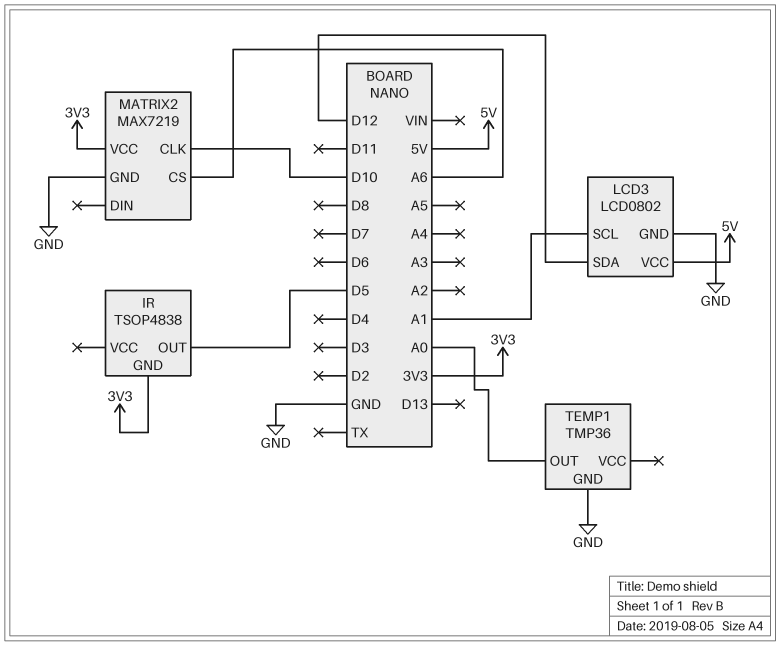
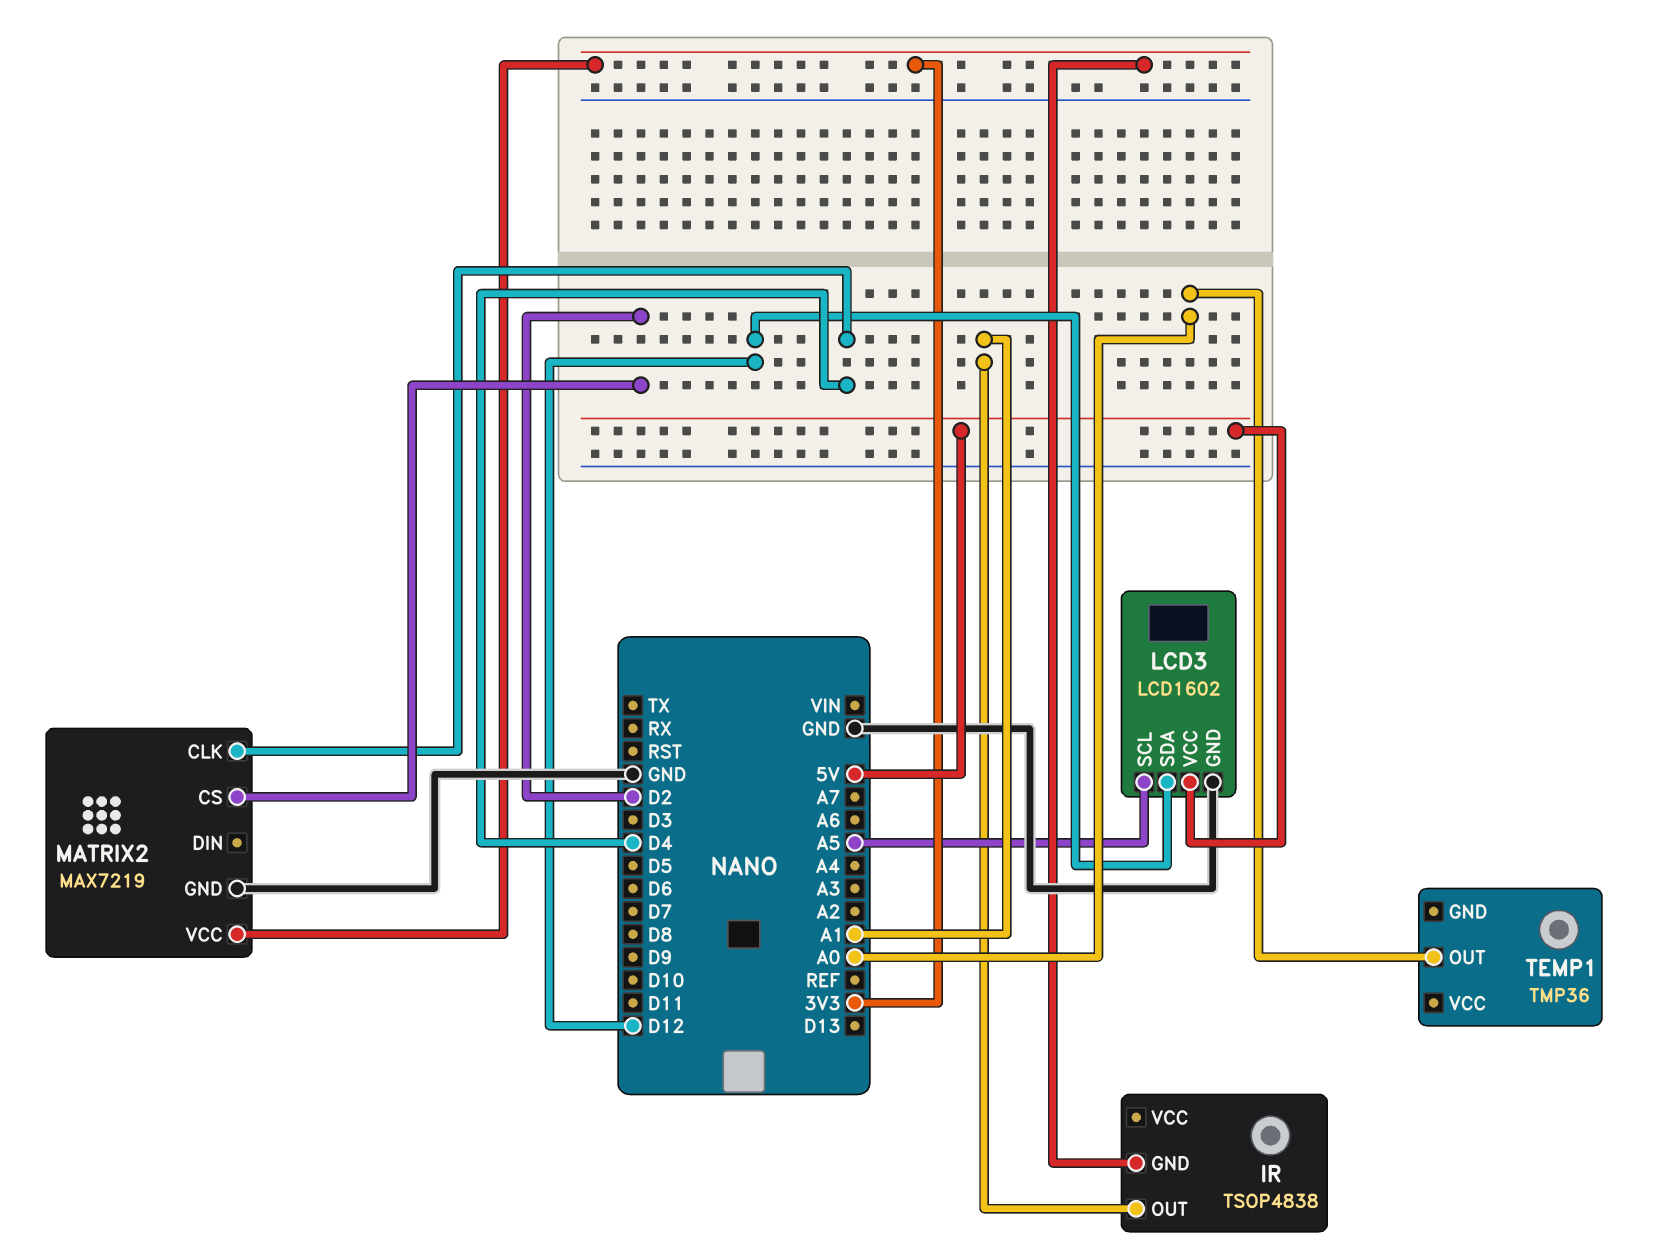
IR pin OUT: D5 -> A1
LCD3: LCD0802 -> LCD1602
LCD3 pin SCL: A1 -> A5
MATRIX2 pin CLK: D10 -> D4
MATRIX2 pin CS: A6 -> D2
TEMP1 pin GND: GND -> none

